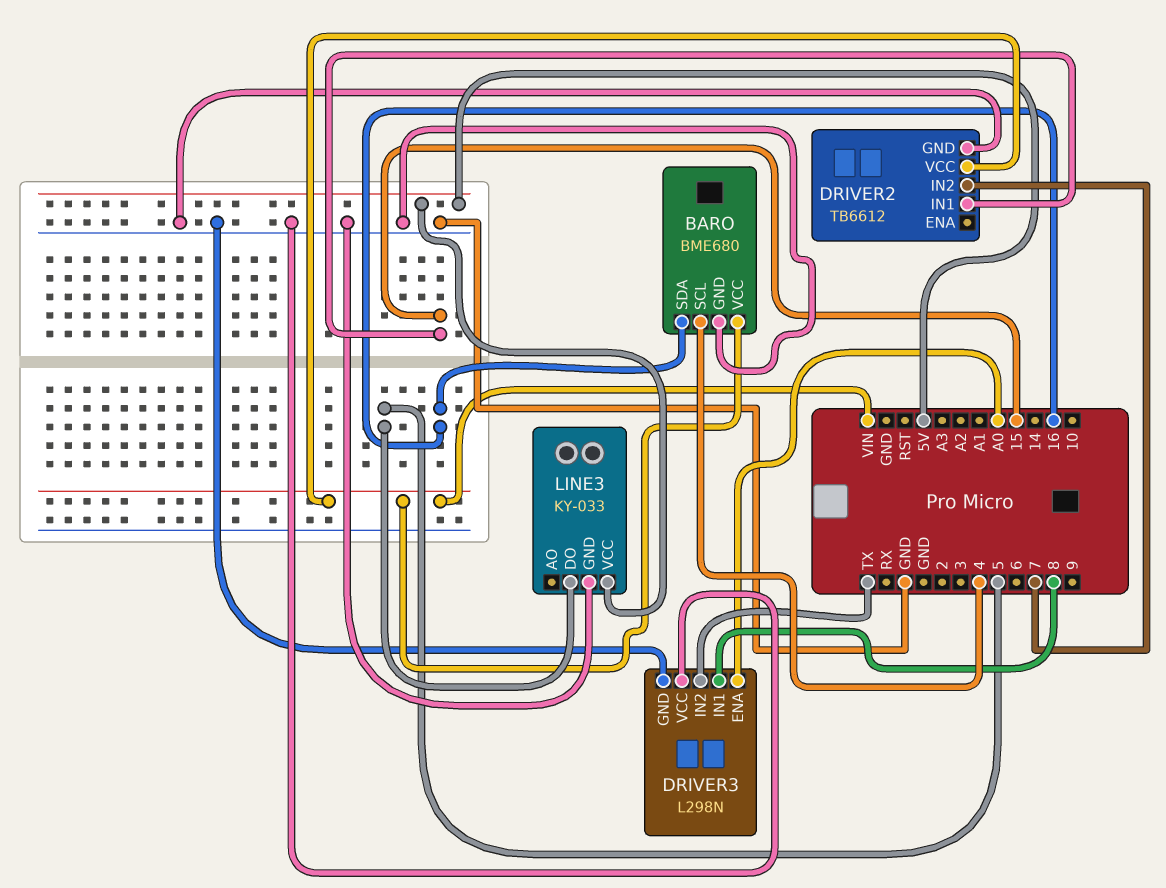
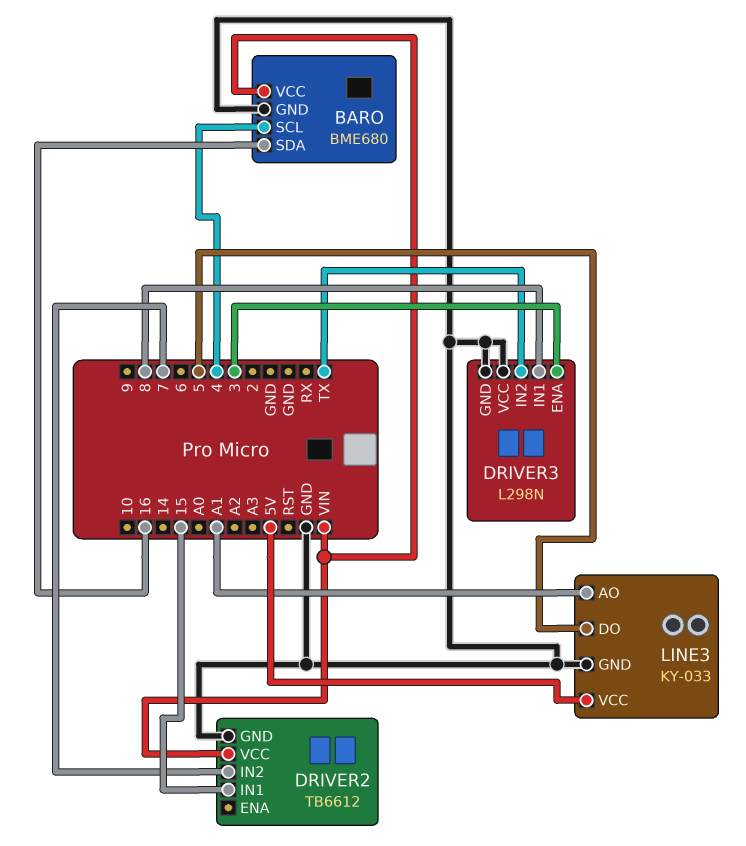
DRIVER3 pin ENA: A0 -> 3
LINE3 pin AO: none -> A1

